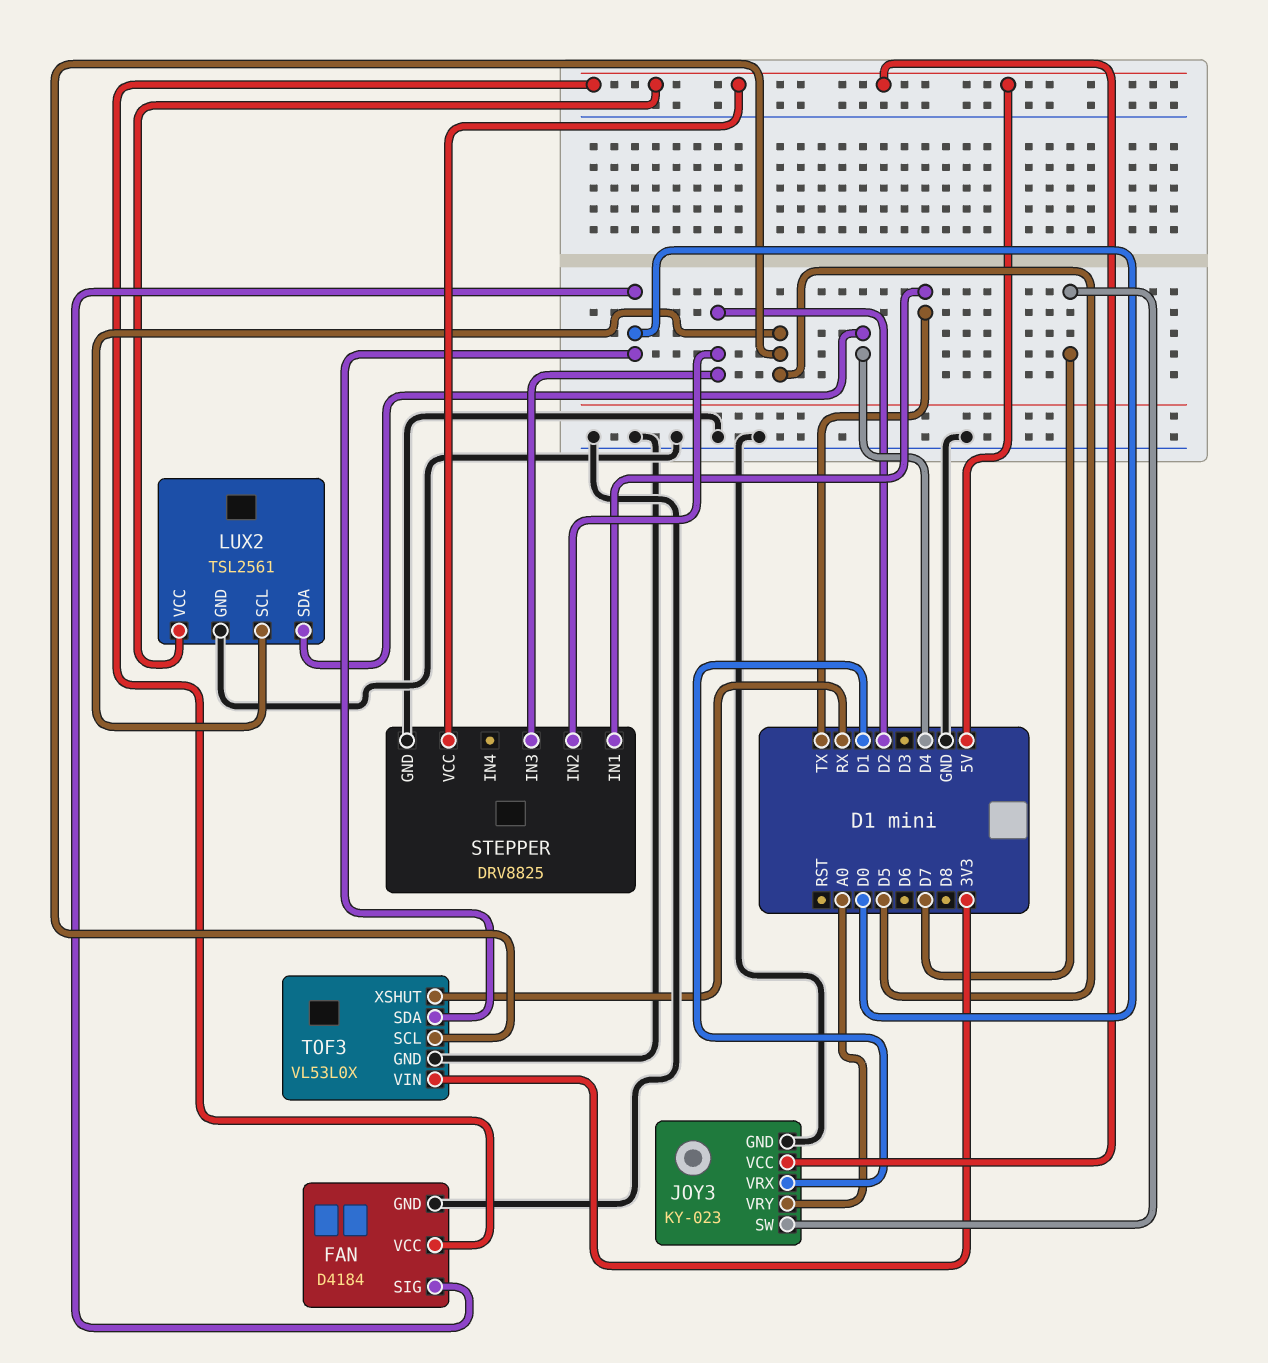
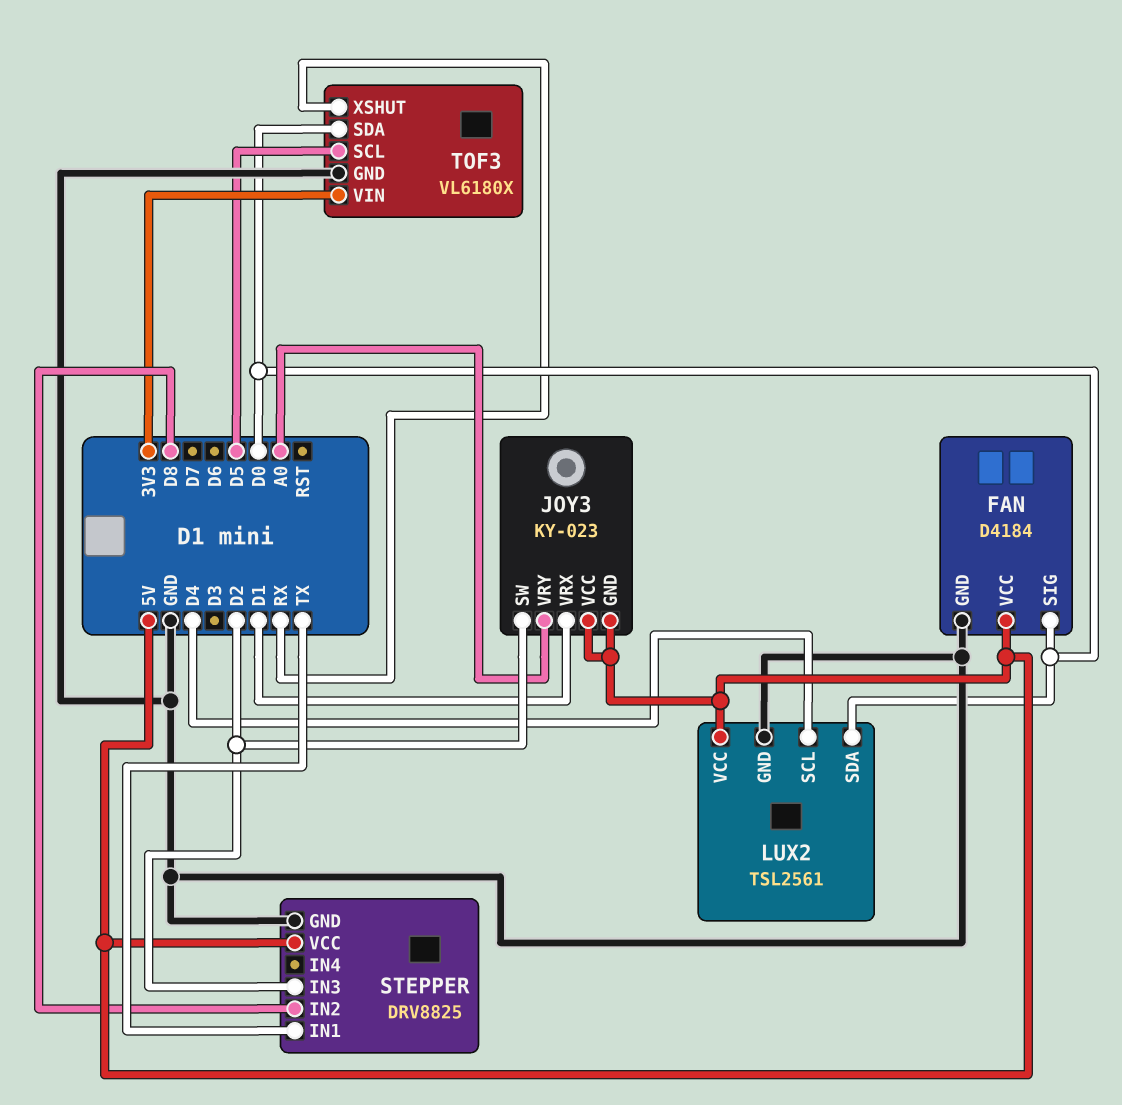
JOY3 pin GND: GND -> 5V
JOY3 pin SW: D7 -> D2
LUX2 pin SCL: D5 -> D4
LUX2 pin SDA: D4 -> D0
STEPPER pin IN2: D2 -> D8
TOF3: VL53L0X -> VL6180X

